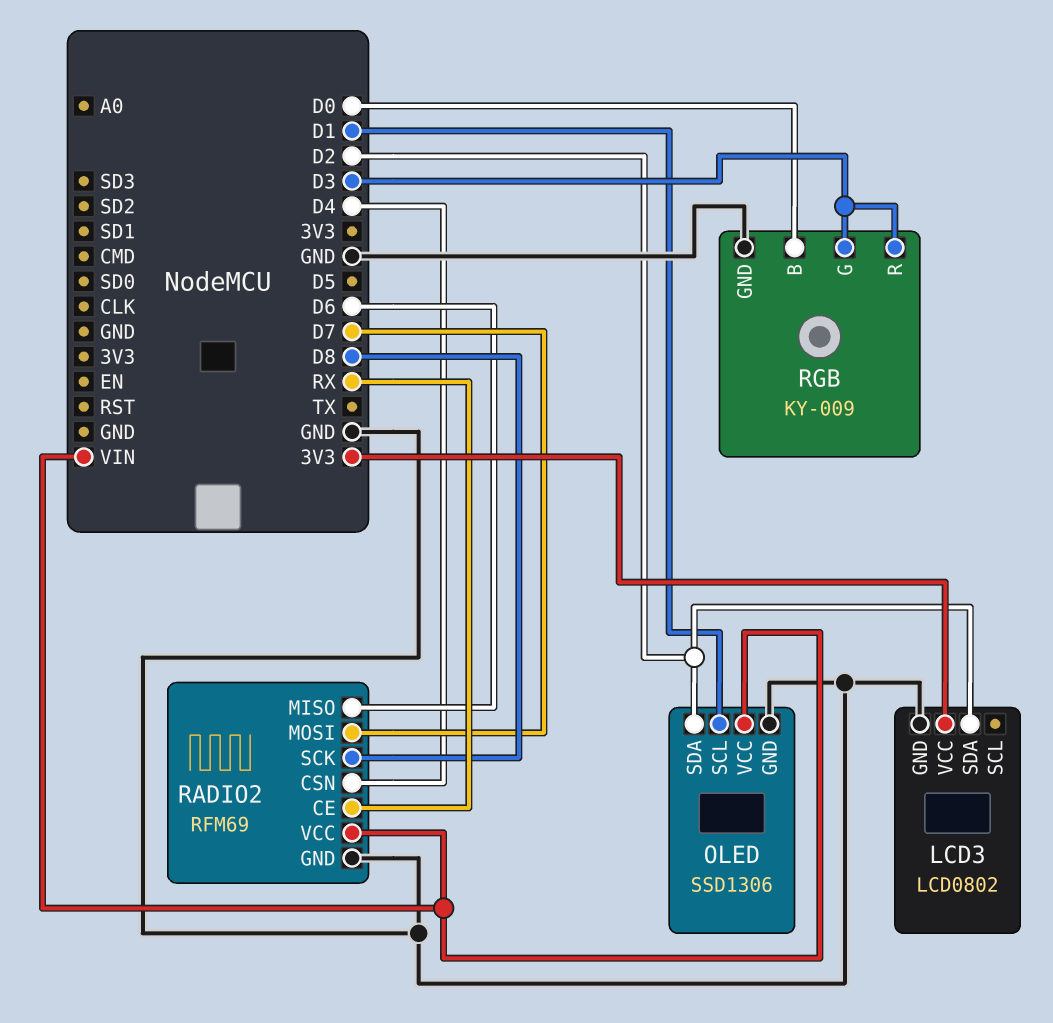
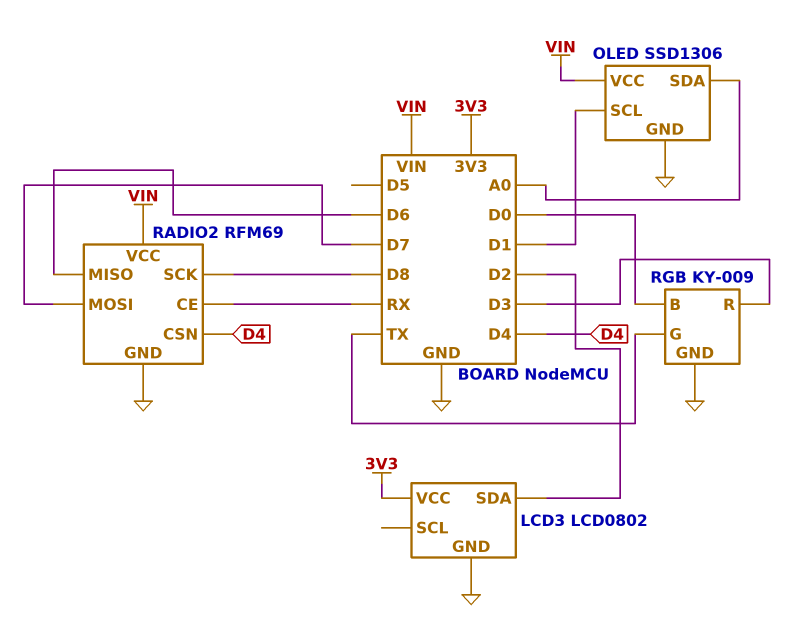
OLED pin SDA: D2 -> A0
RGB pin G: D3 -> TX

